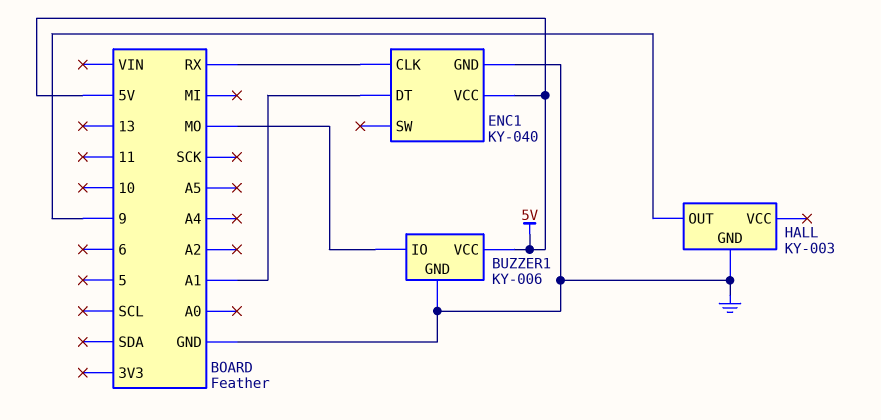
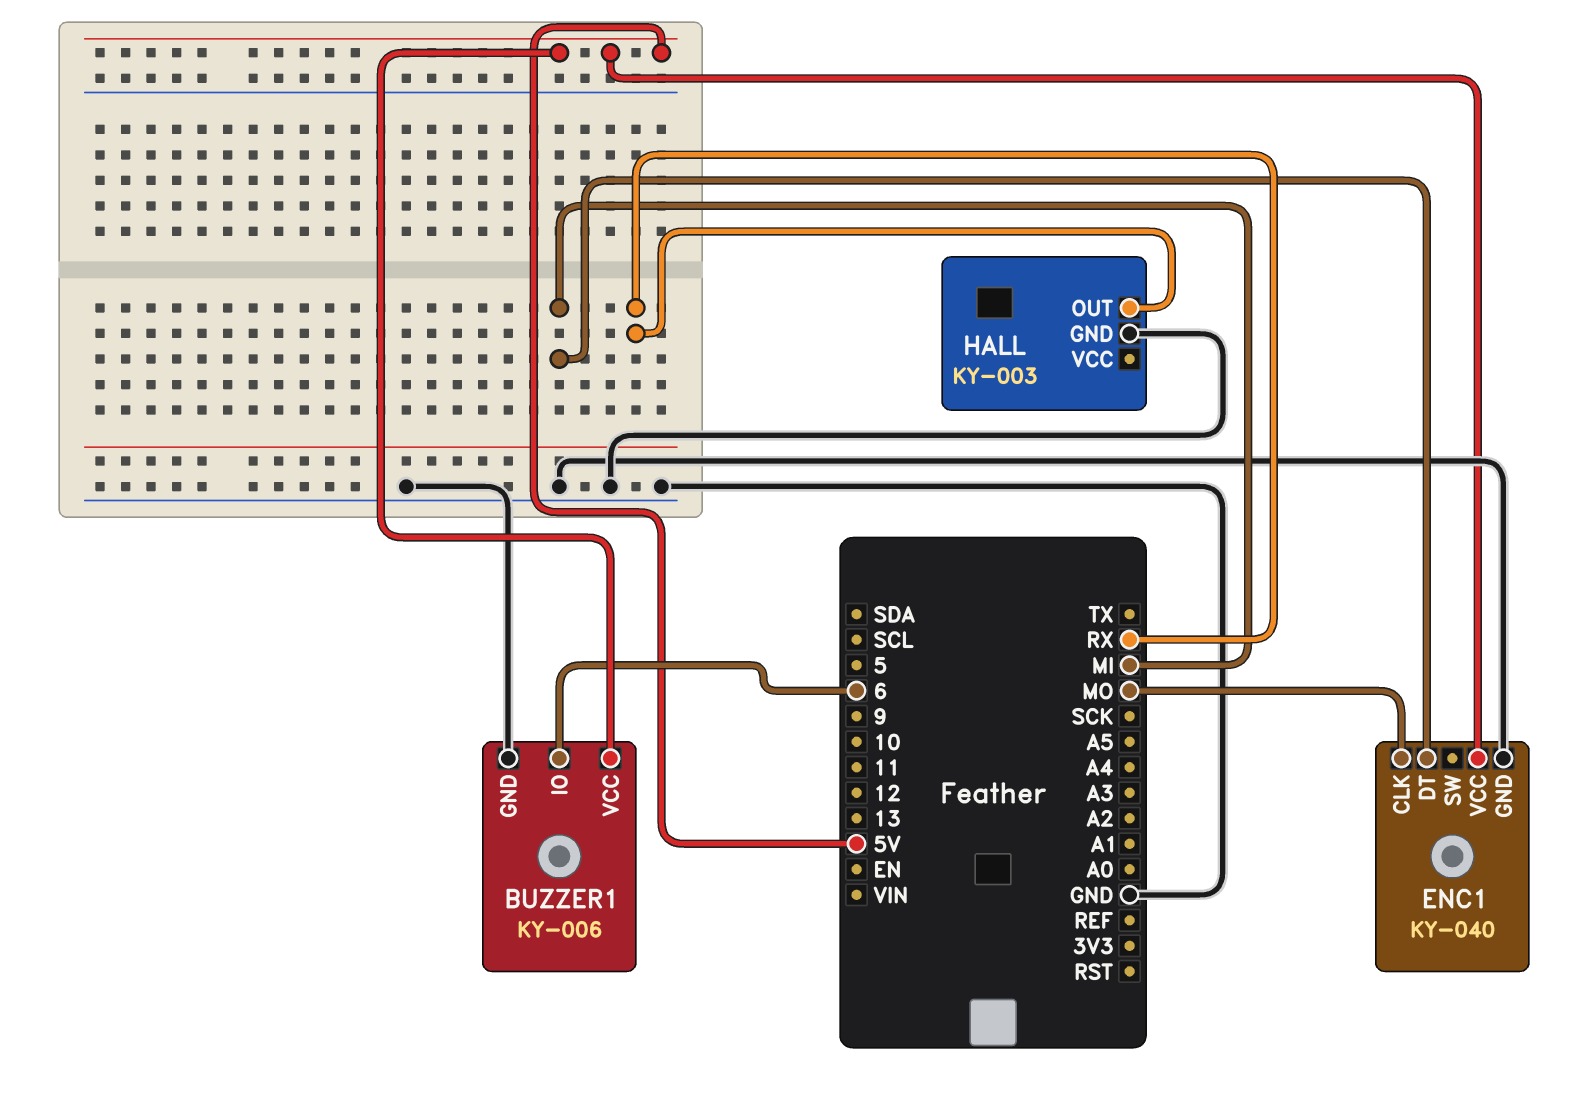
BUZZER1 pin IO: MO -> 6
ENC1 pin CLK: RX -> MO
ENC1 pin DT: A1 -> MI
HALL pin OUT: 9 -> RX

